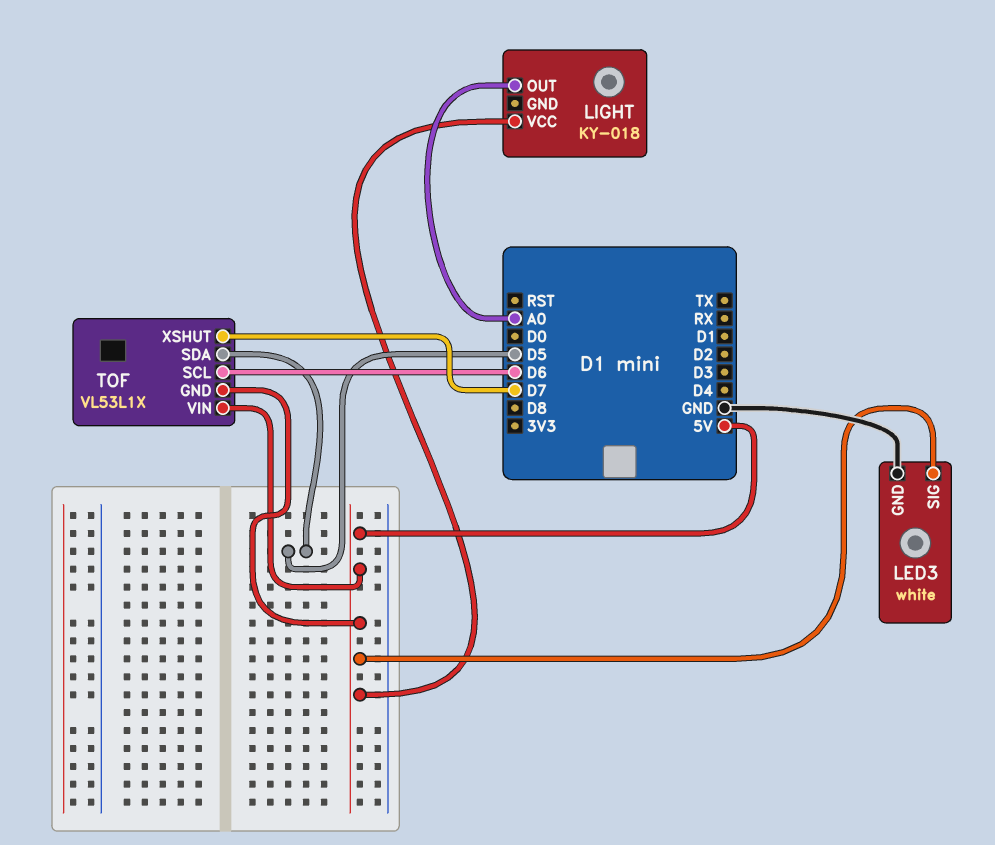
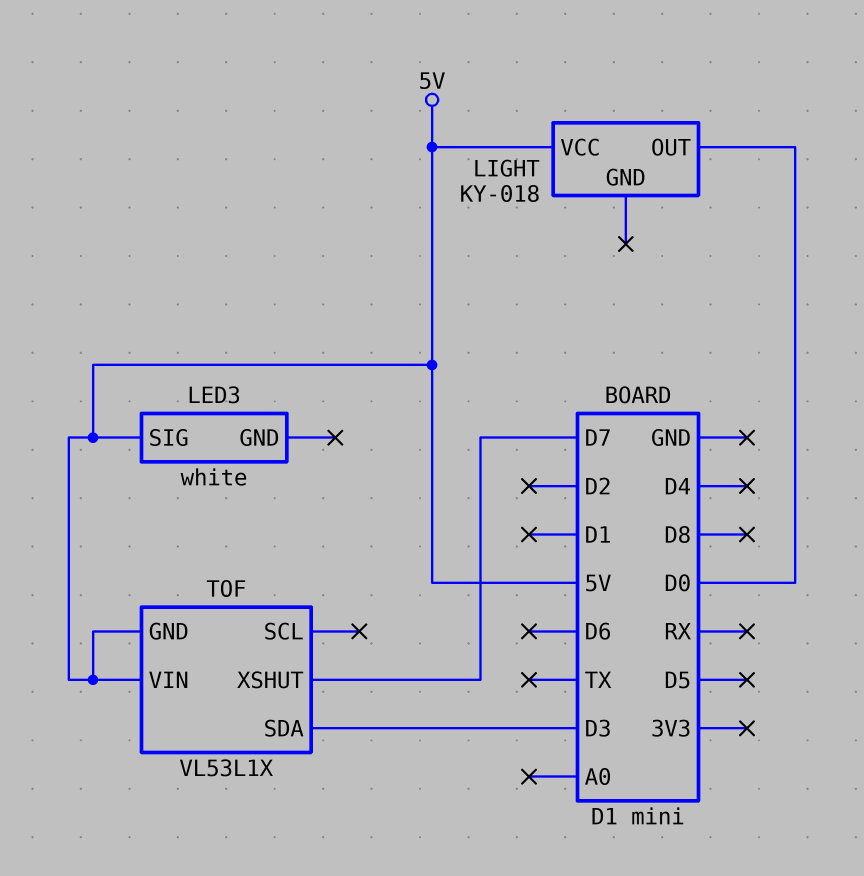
LED3 pin GND: GND -> none
LIGHT pin OUT: A0 -> D0
TOF pin SCL: D6 -> none
TOF pin SDA: D5 -> D3

